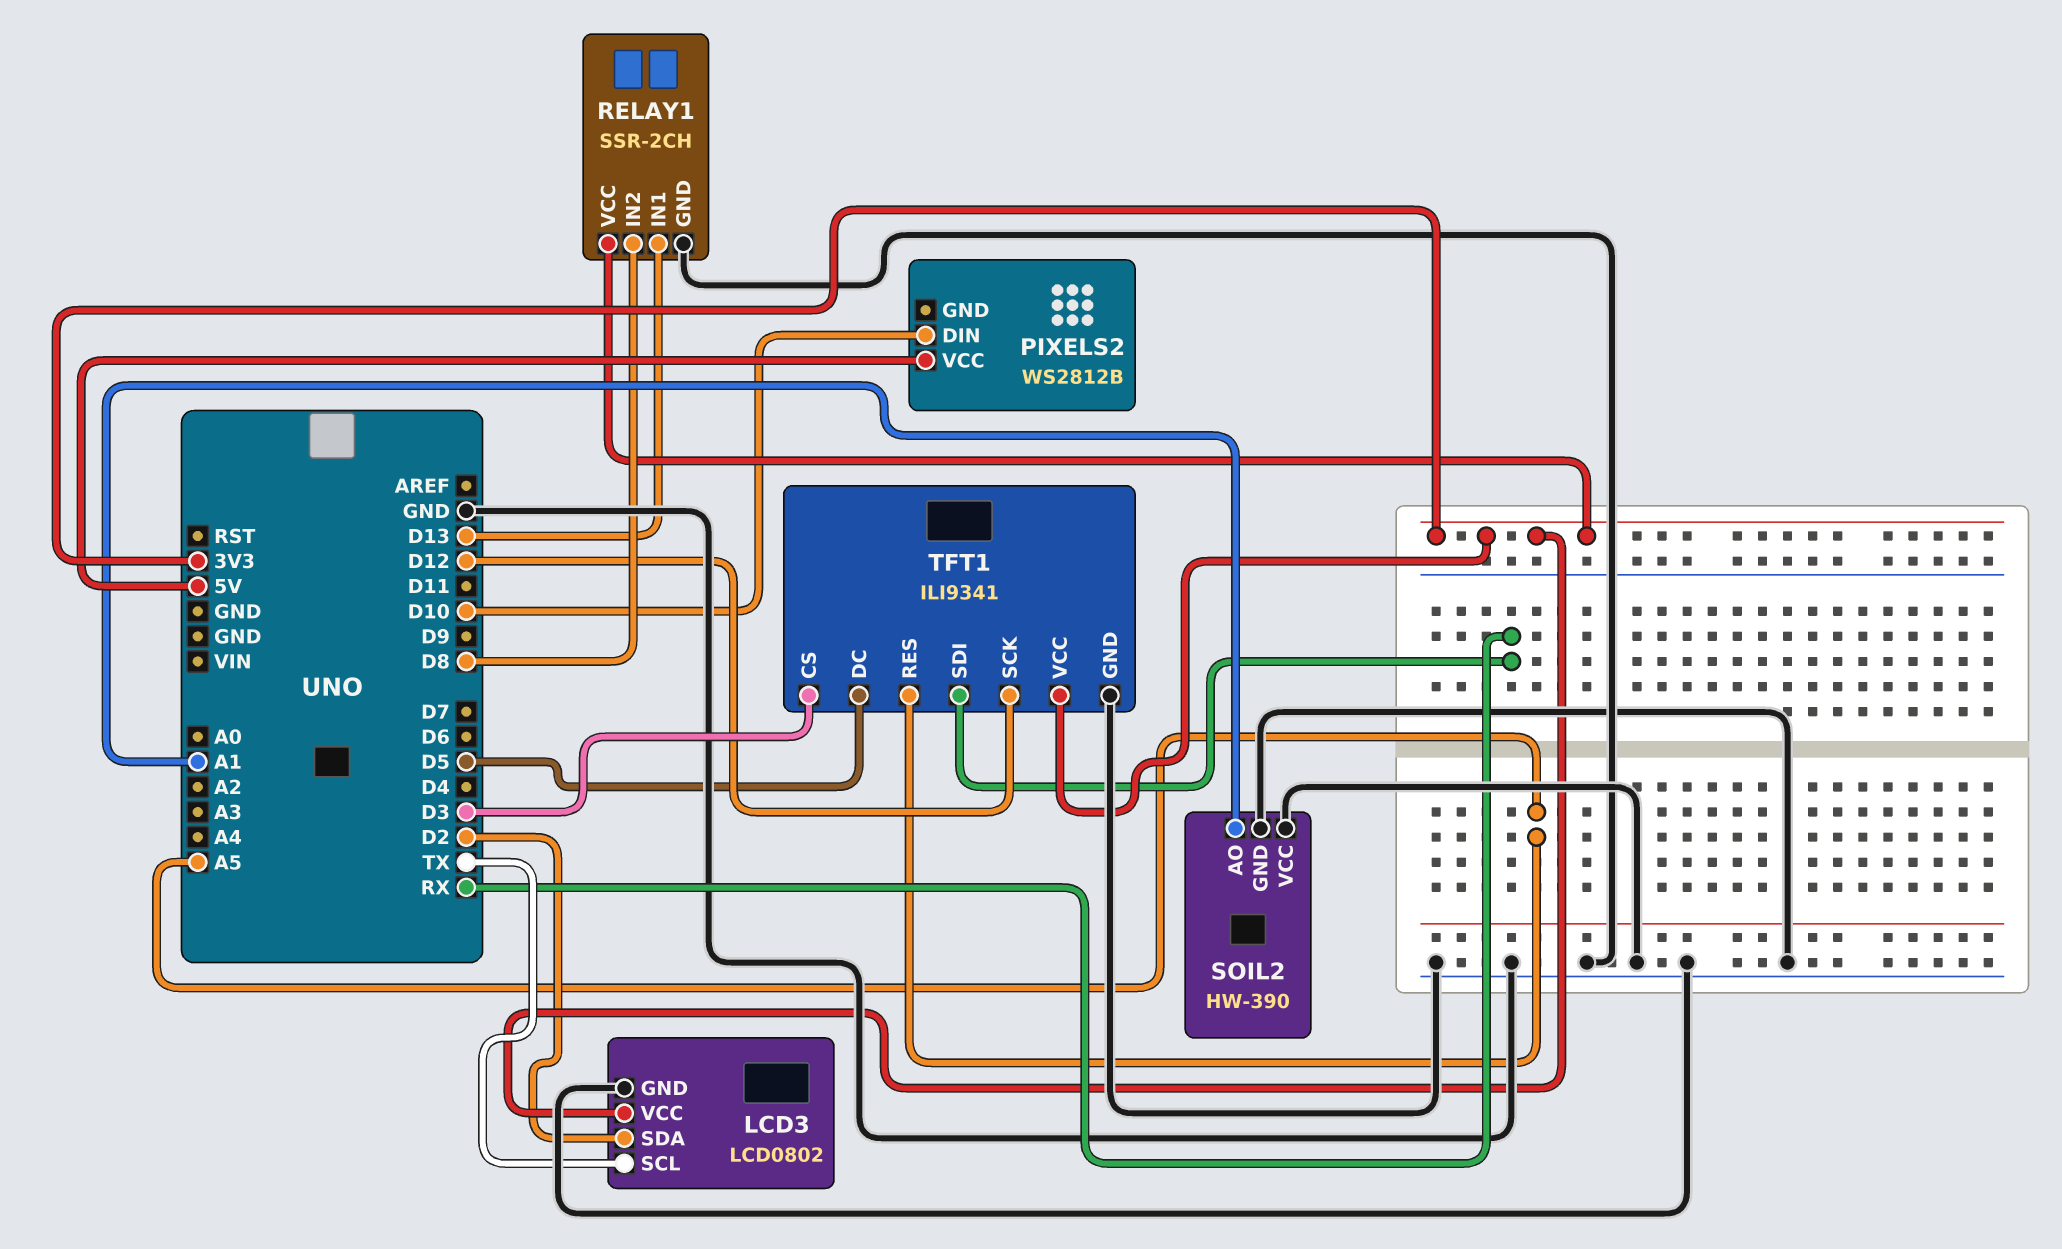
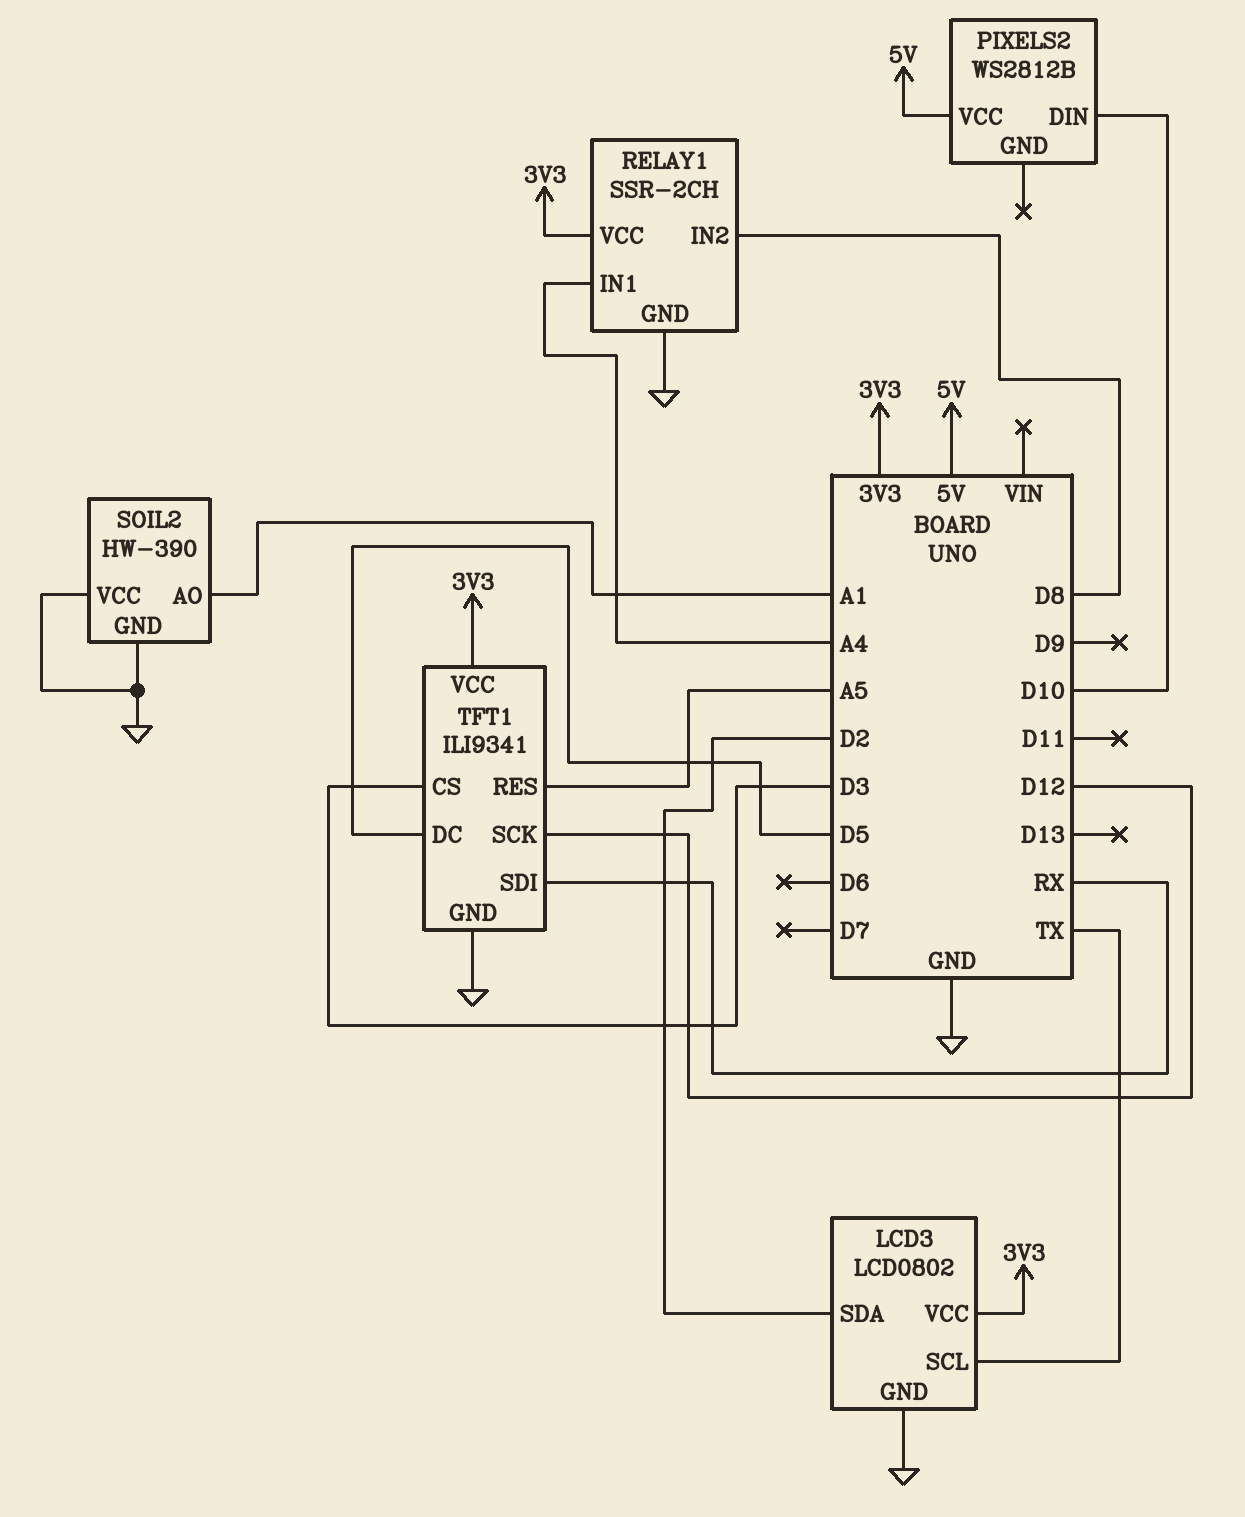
RELAY1 pin IN1: D13 -> A4

